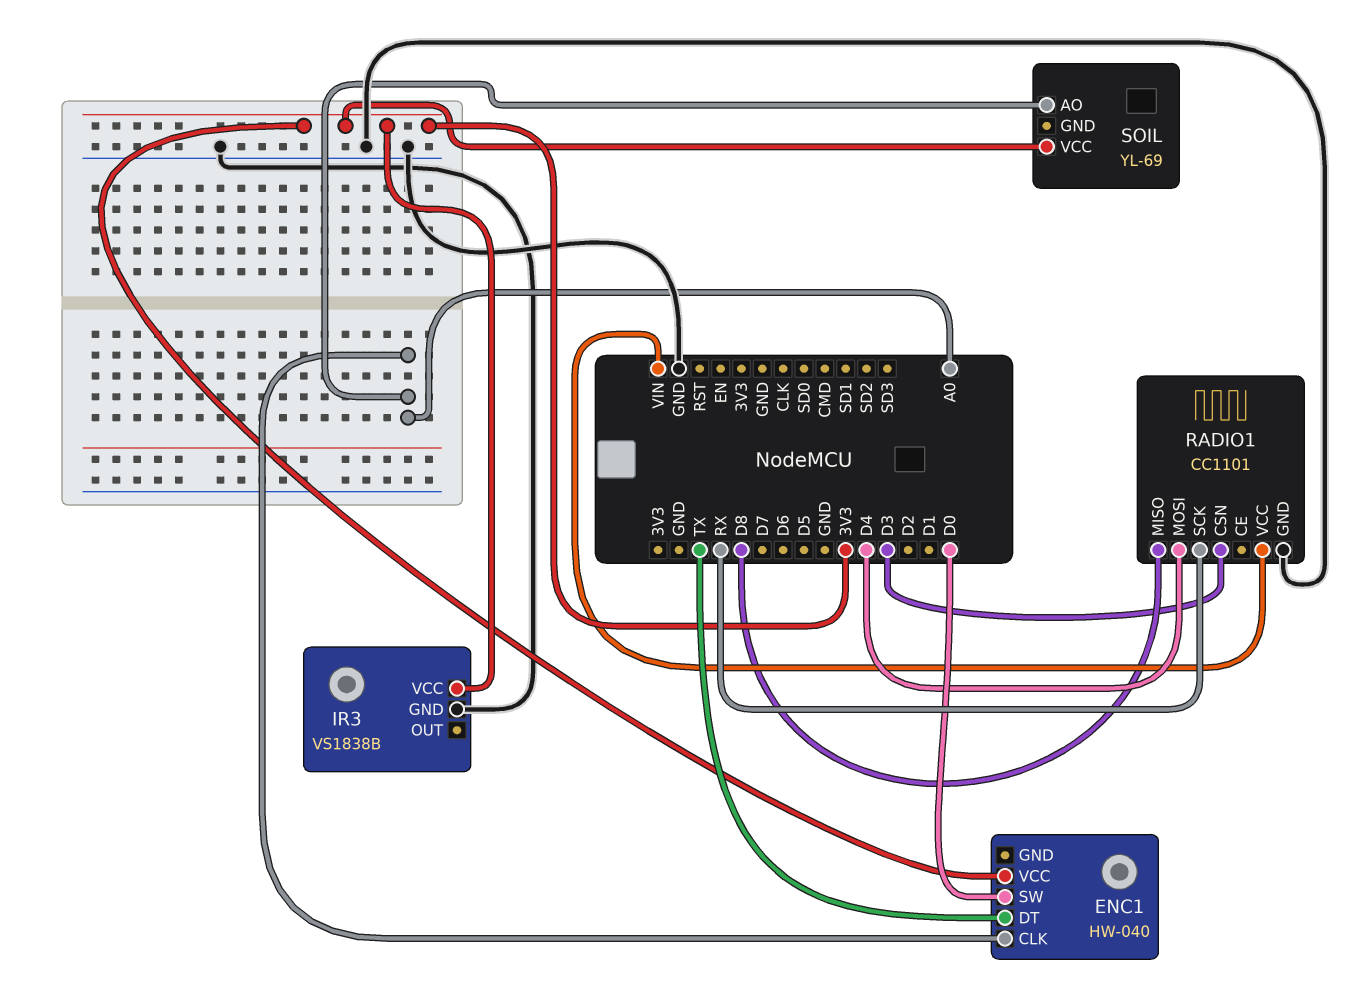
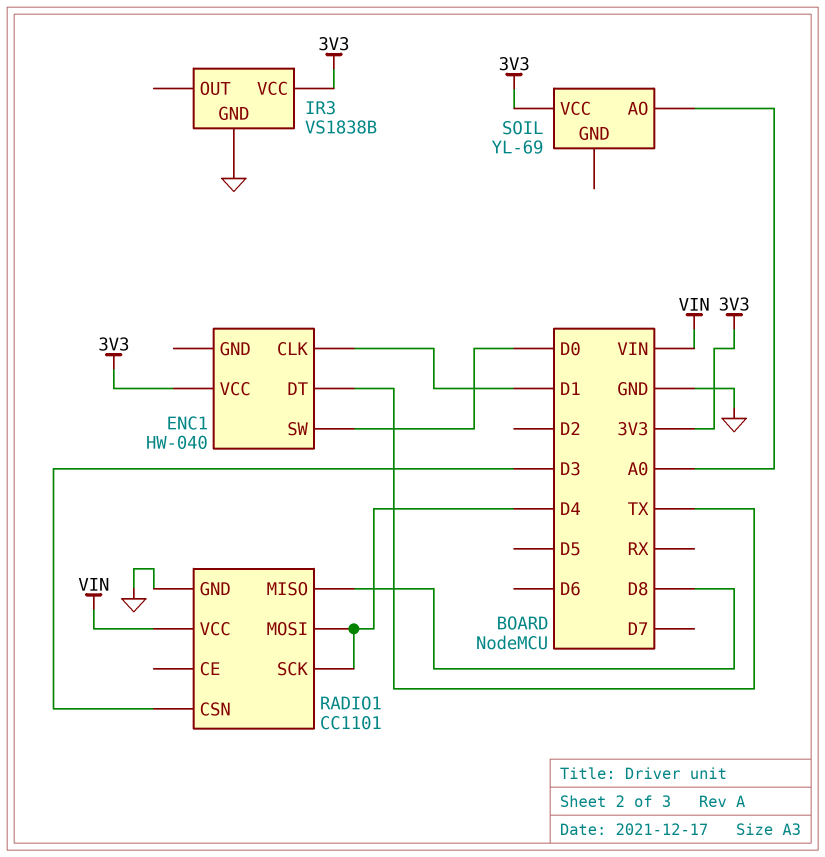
ENC1 pin CLK: A0 -> D1
RADIO1 pin SCK: RX -> D4

